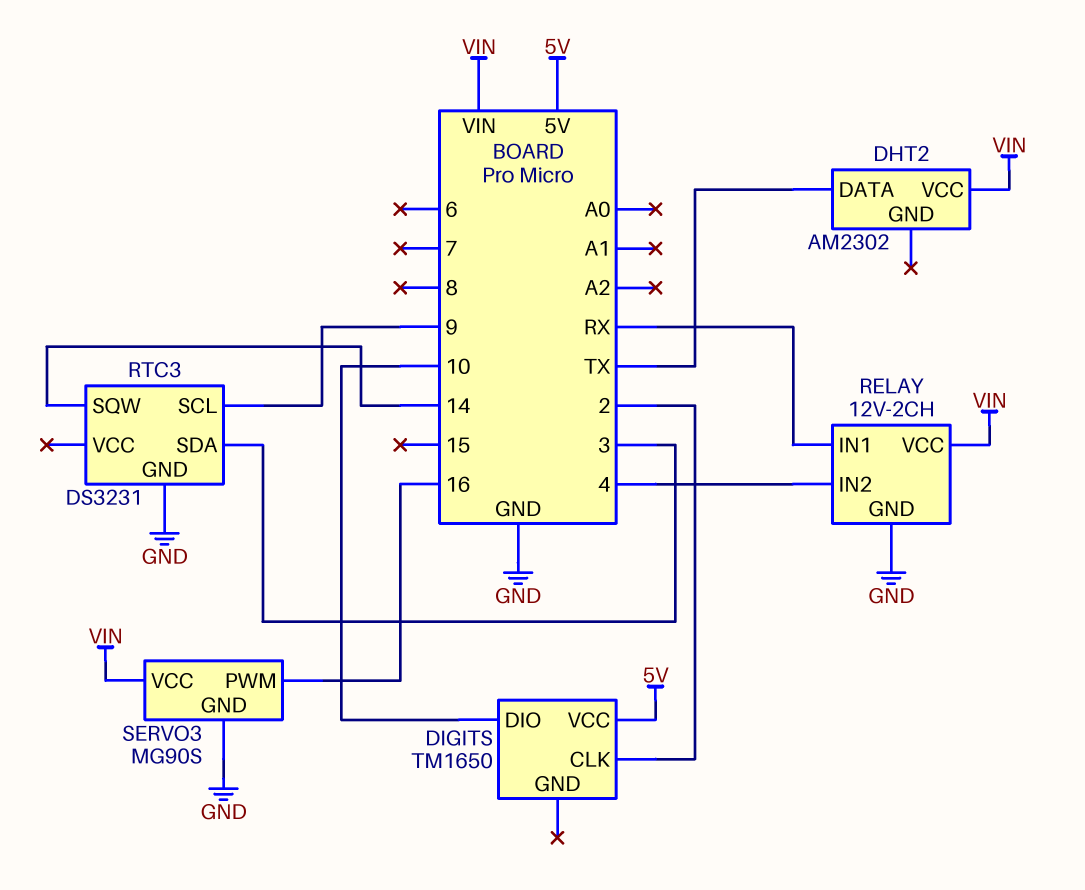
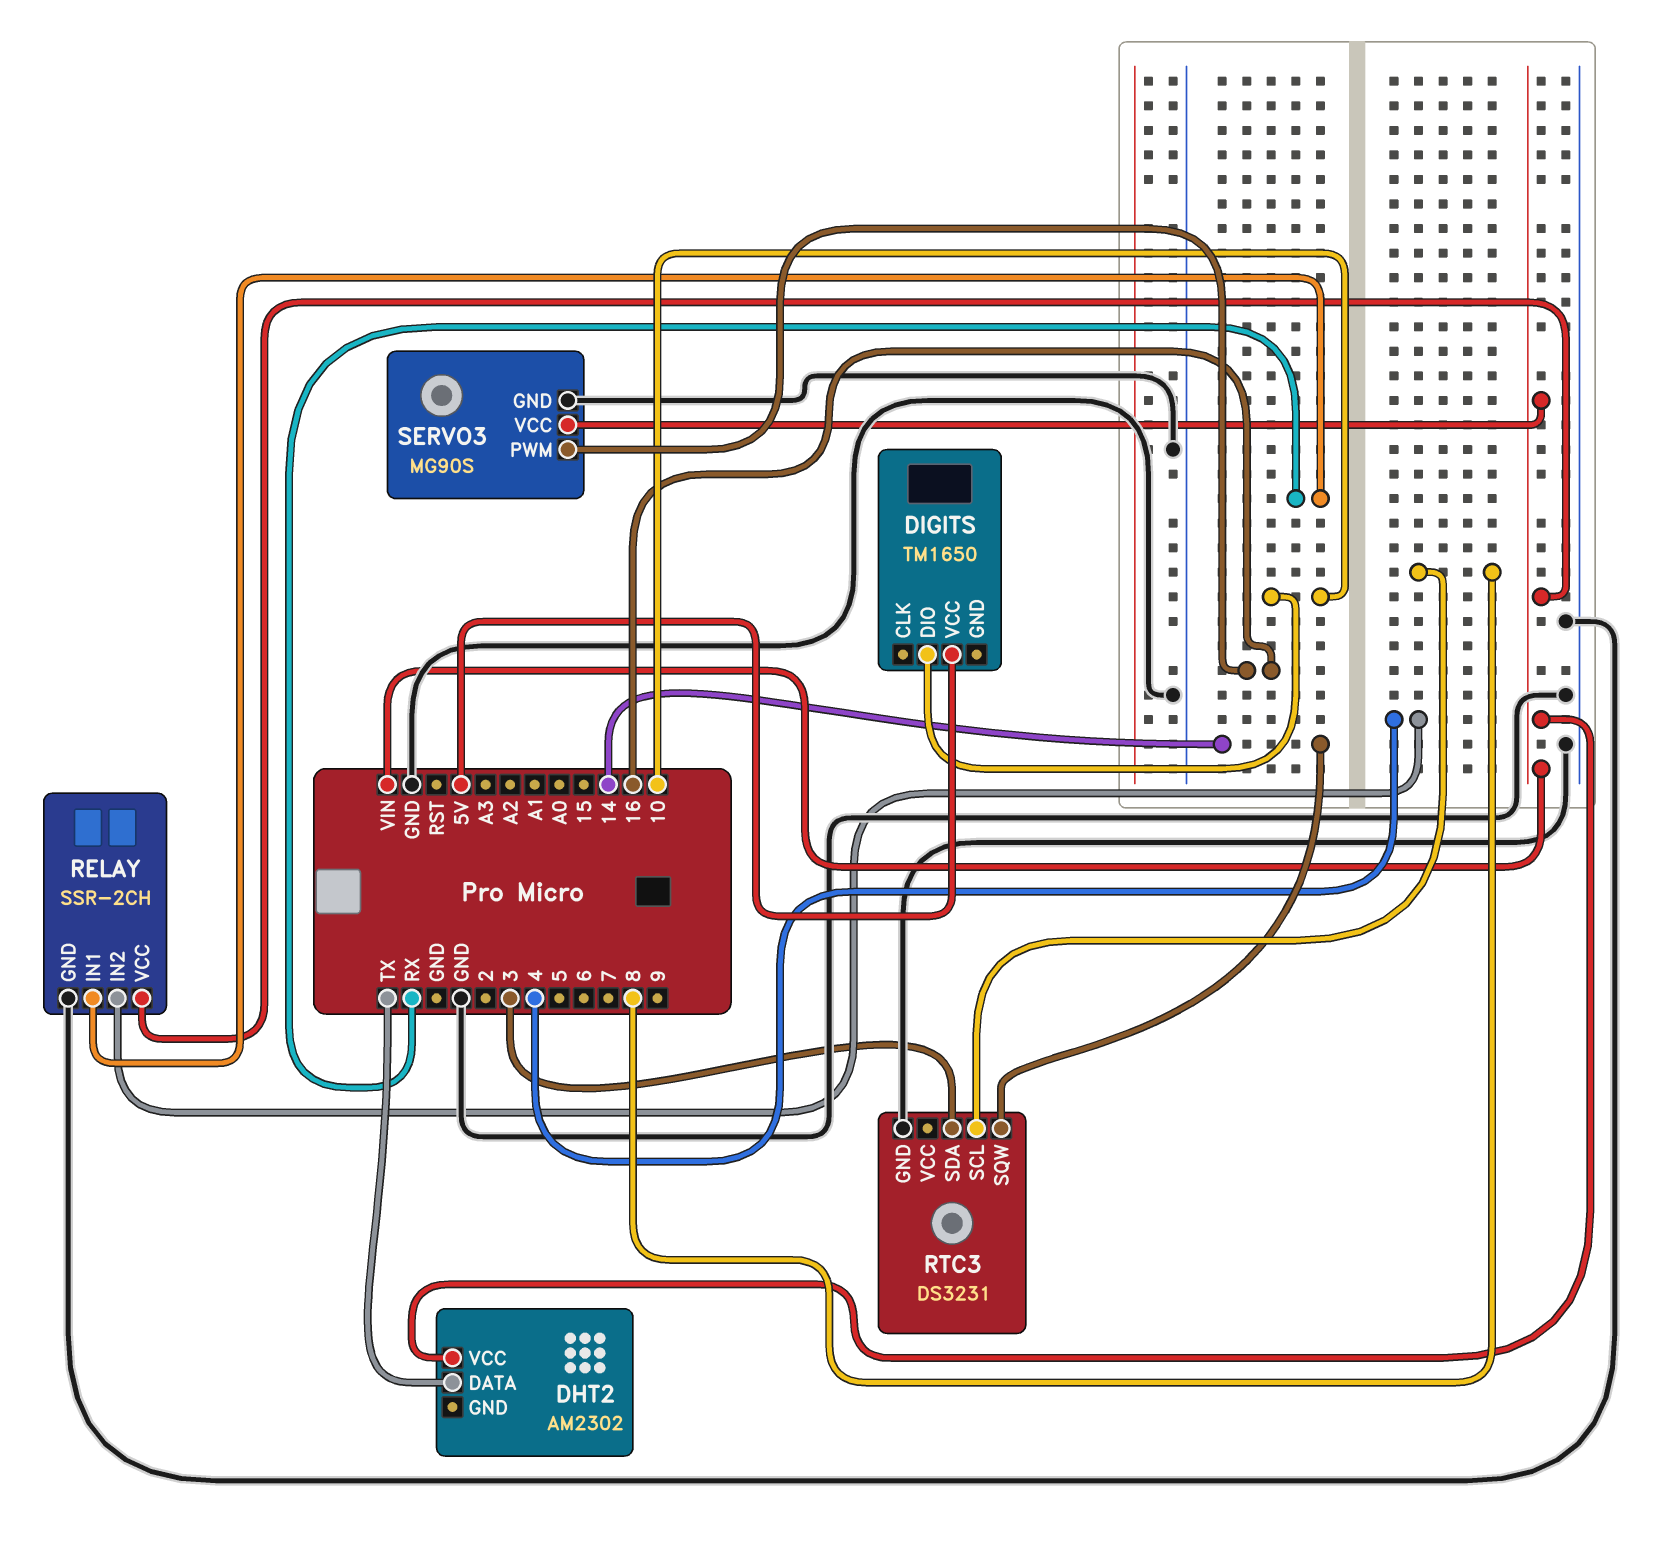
DIGITS pin CLK: 2 -> none
RELAY: 12V-2CH -> SSR-2CH
RTC3 pin SCL: 9 -> 8

